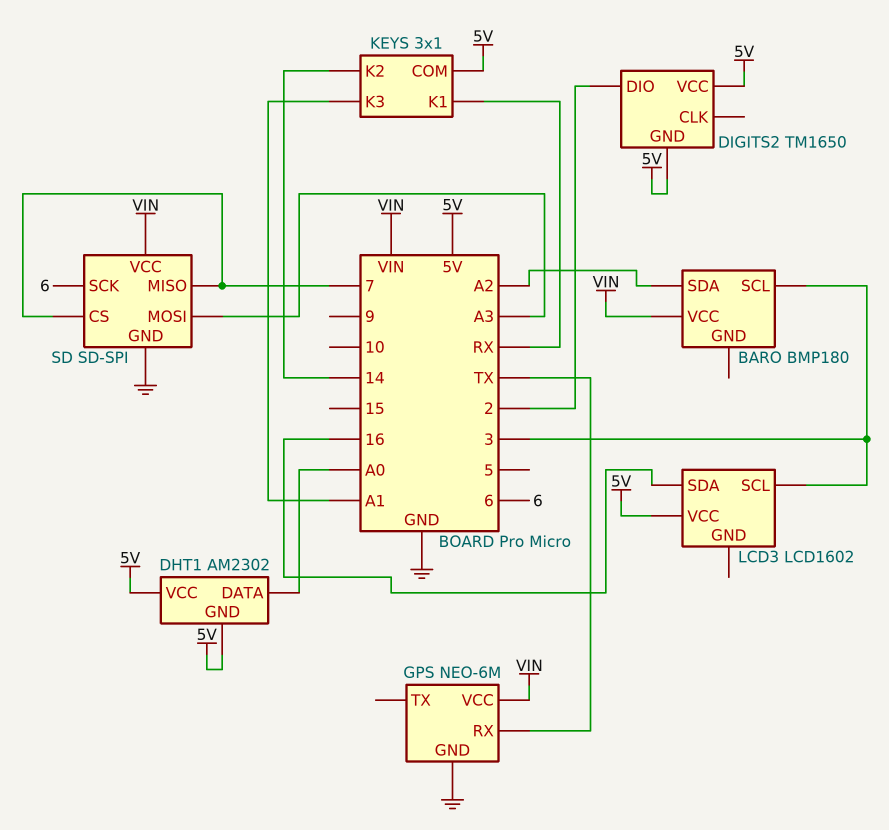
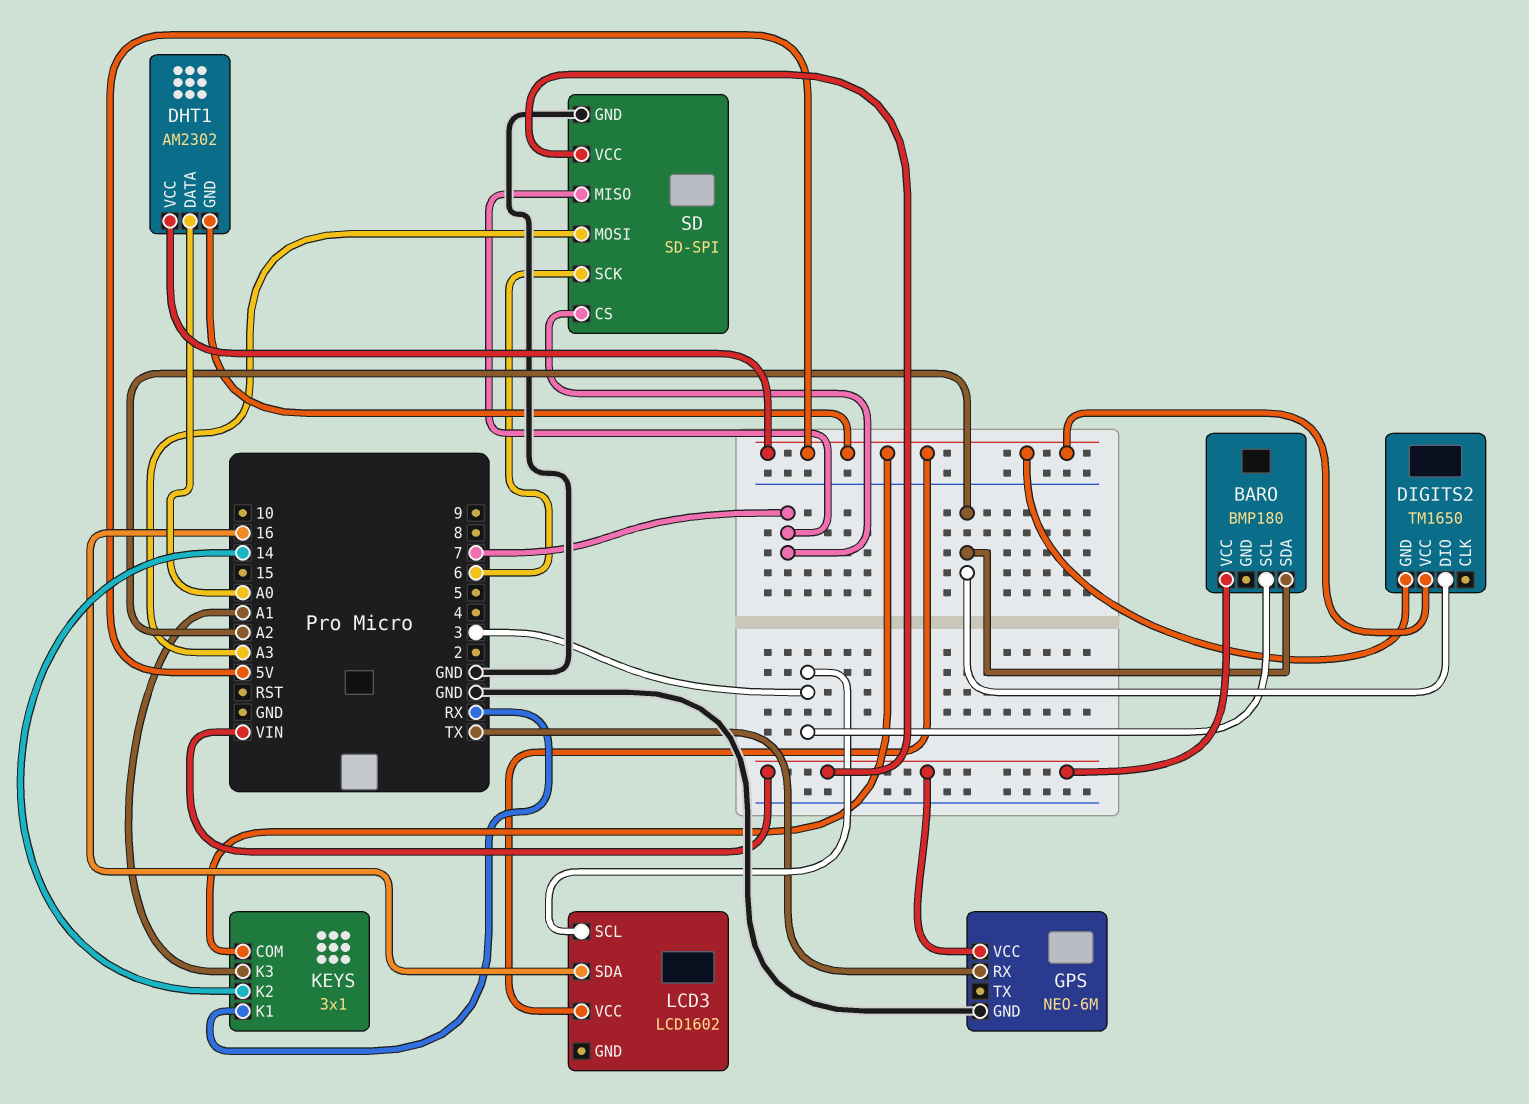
DIGITS2 pin DIO: 2 -> A2

